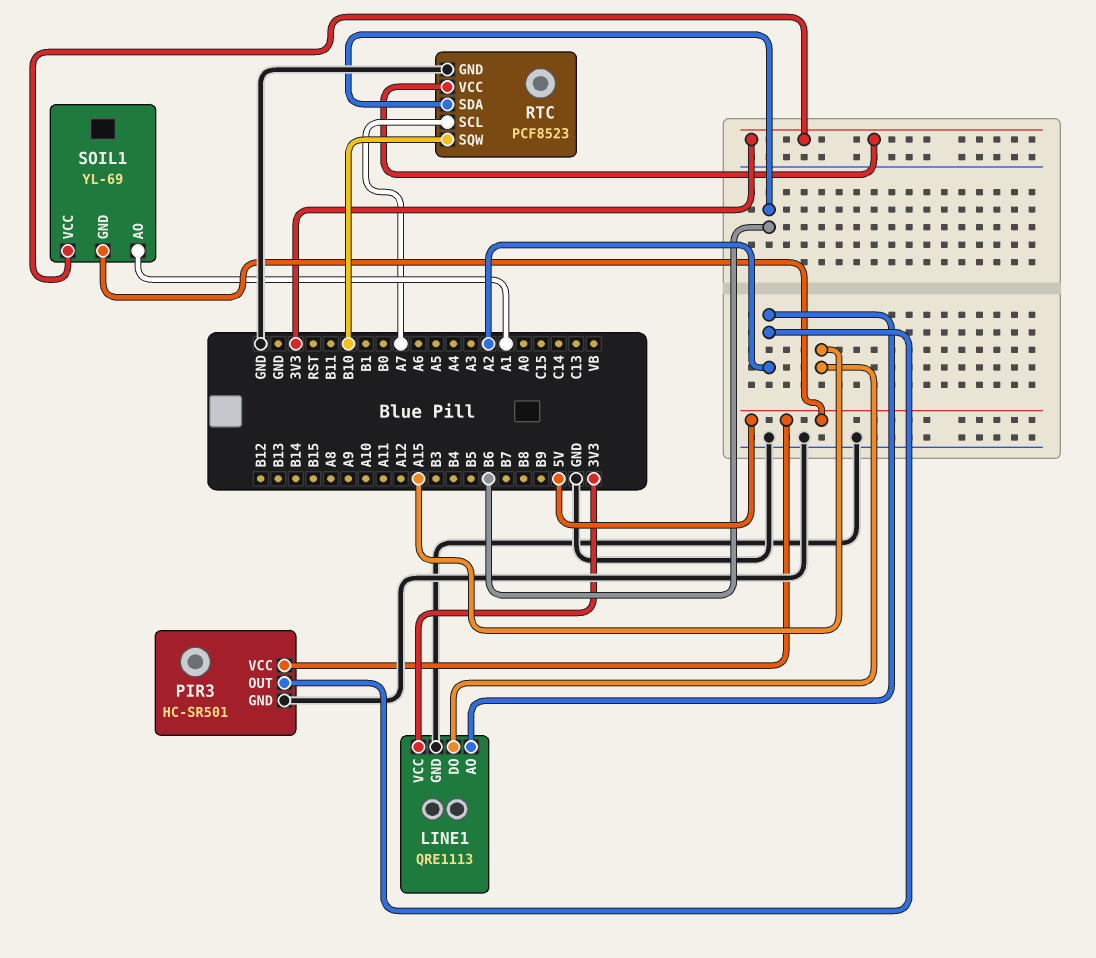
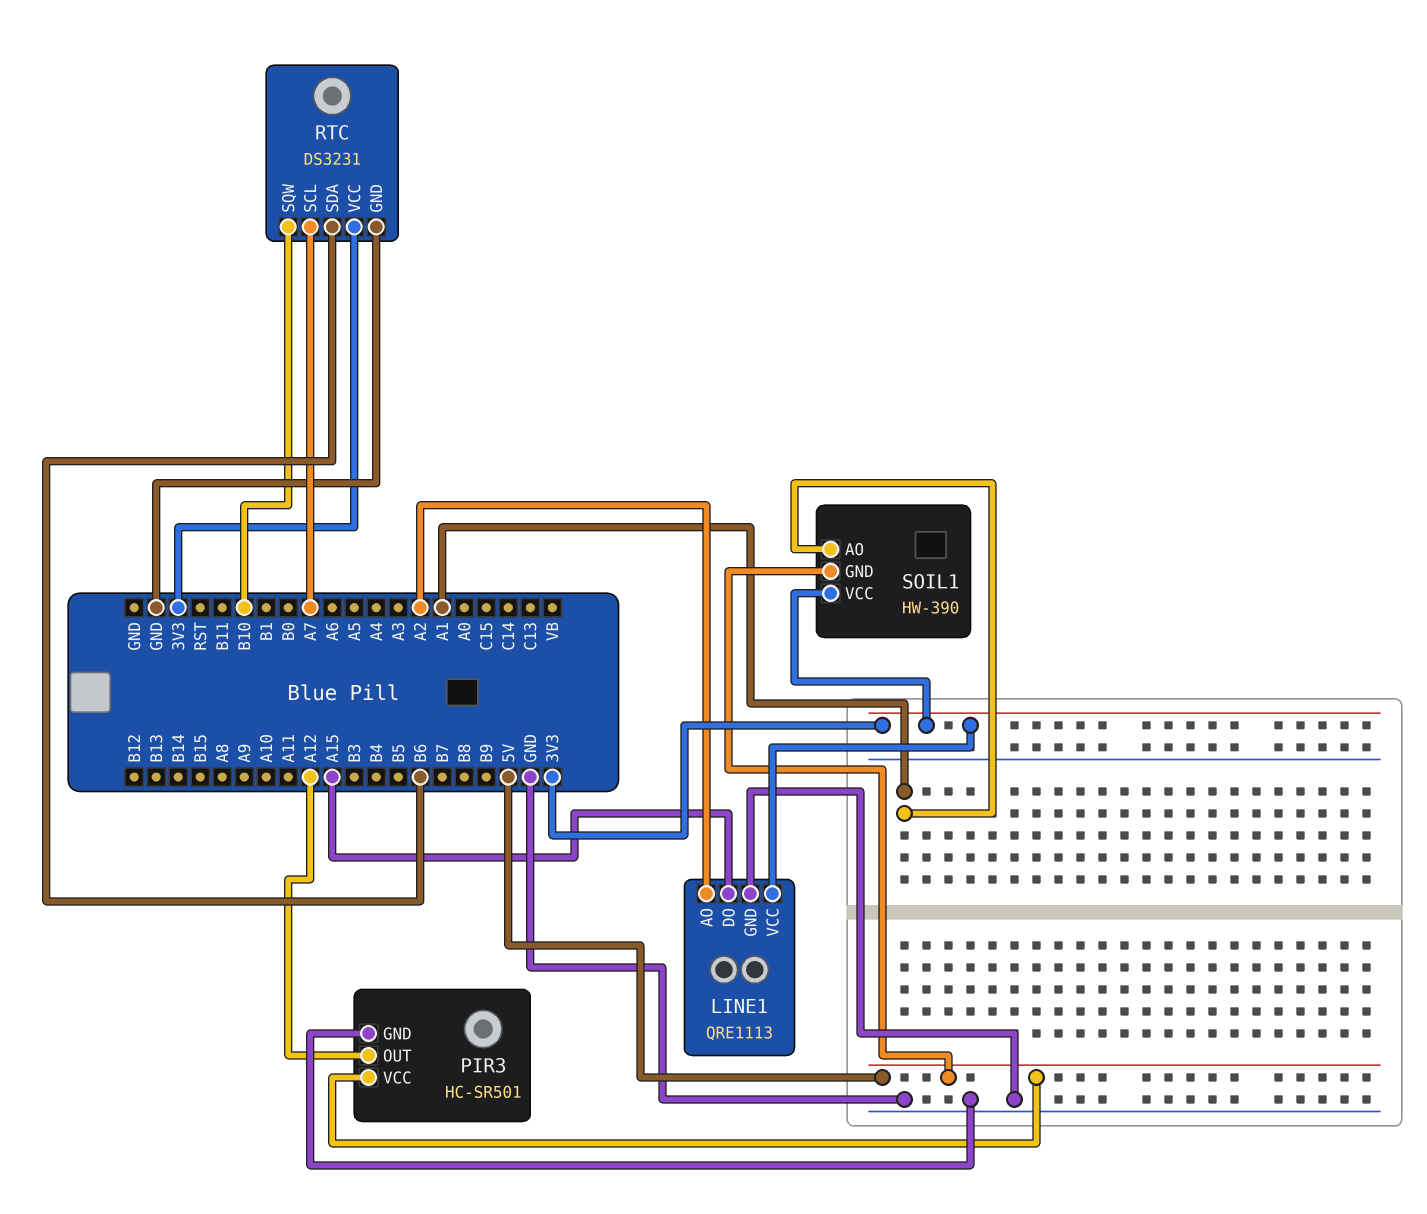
PIR3 pin OUT: A2 -> A12
RTC: PCF8523 -> DS3231
SOIL1: YL-69 -> HW-390

